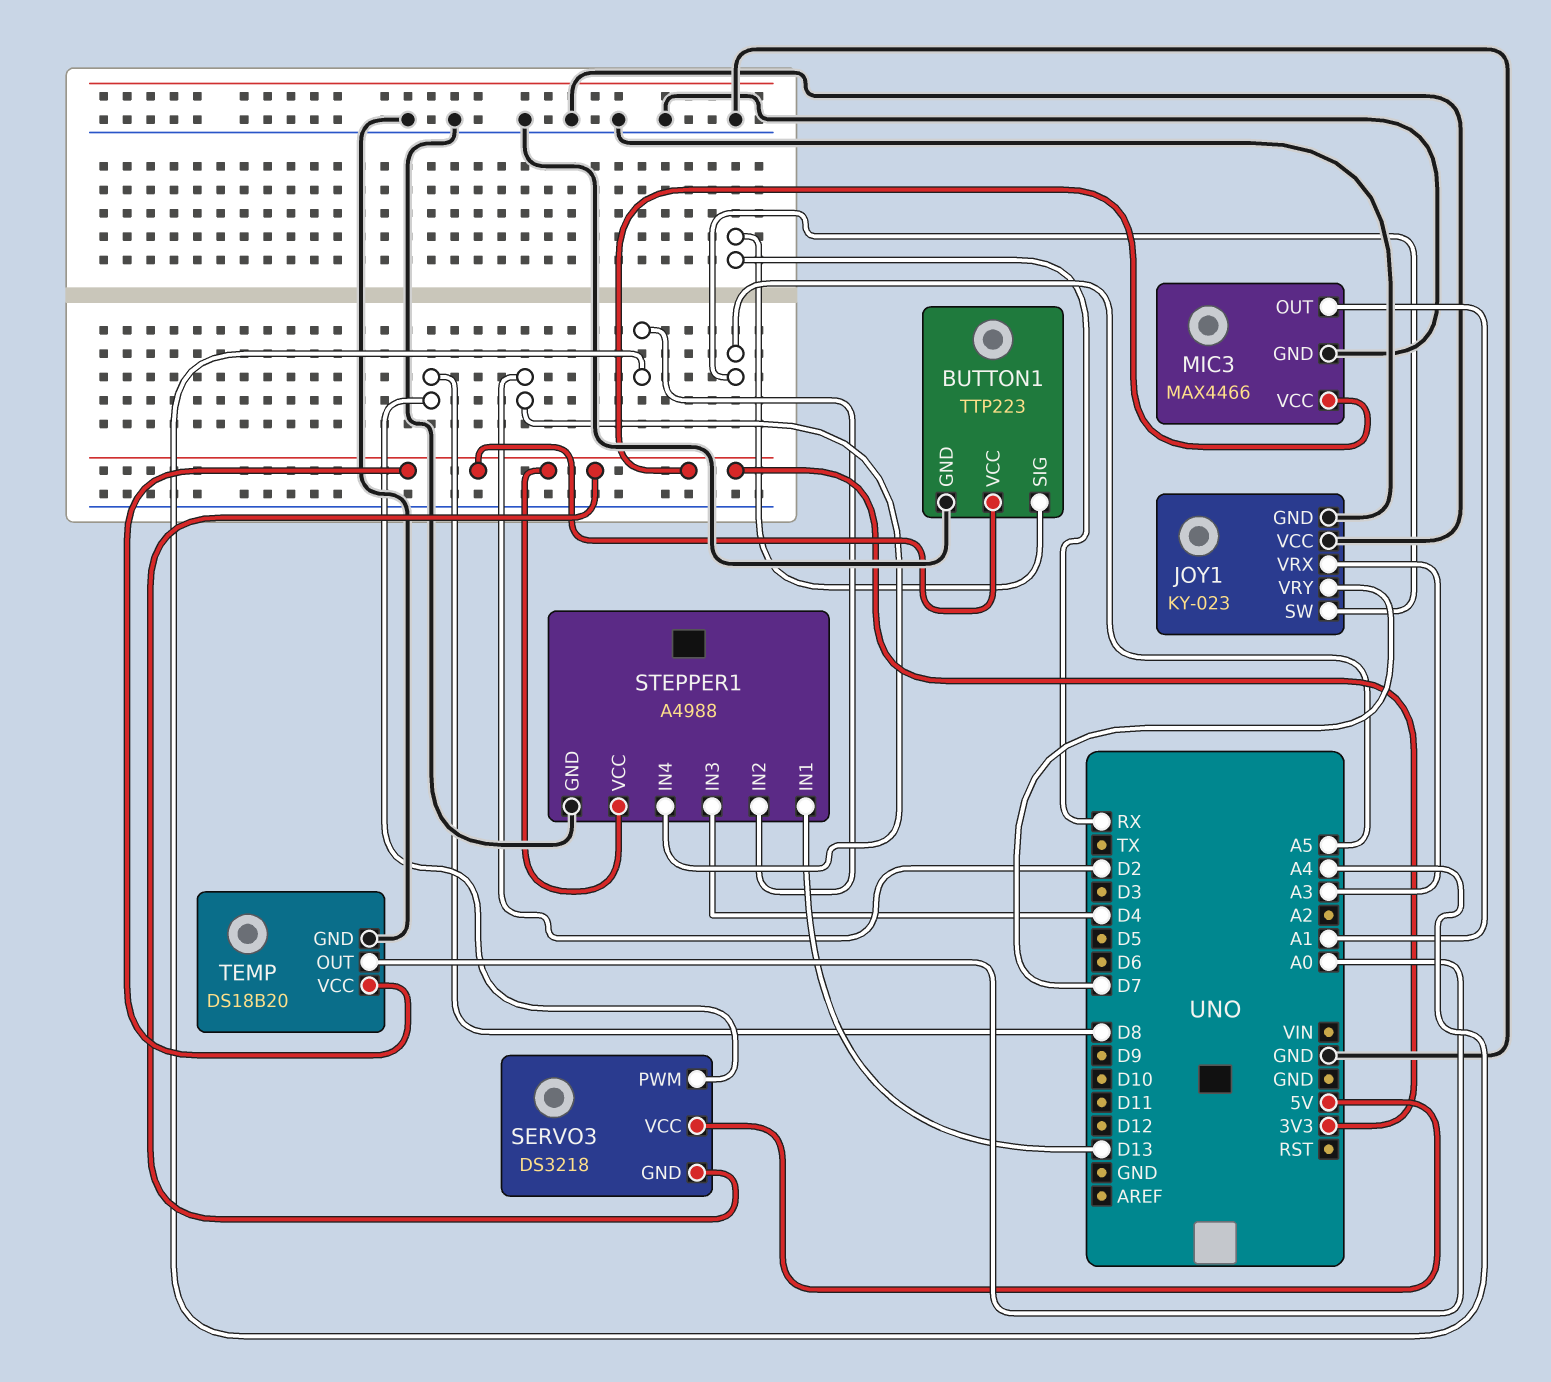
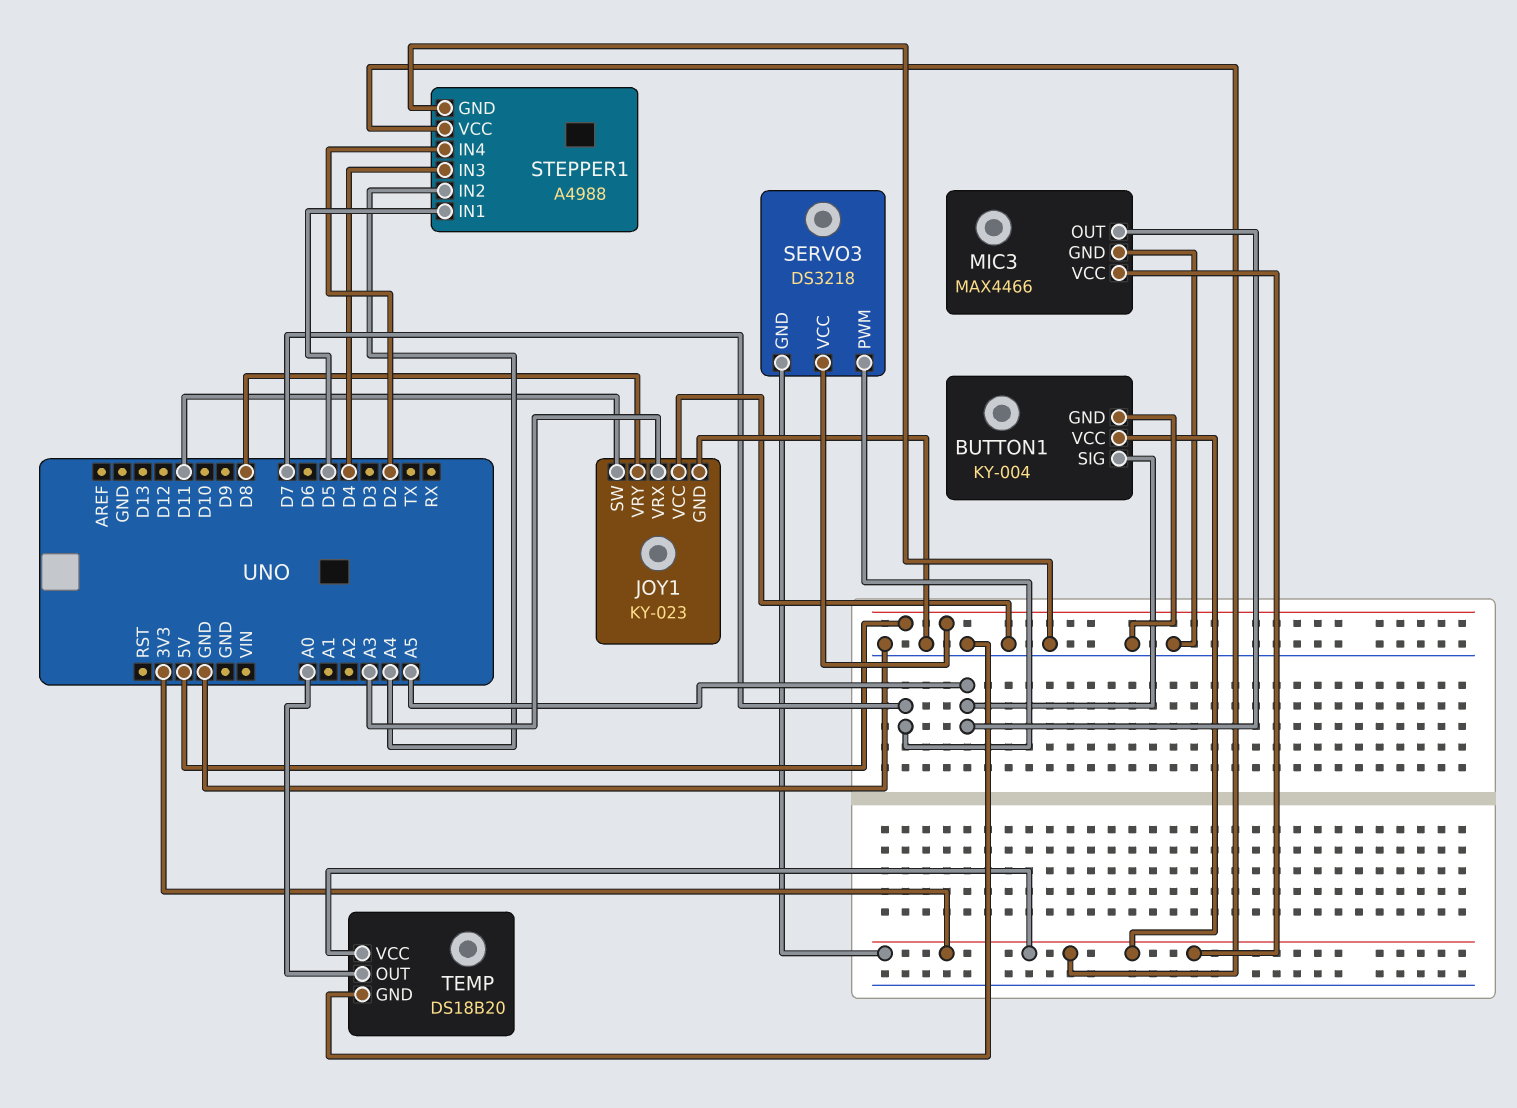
BUTTON1: TTP223 -> KY-004
BUTTON1 pin SIG: RX -> A5
JOY1 pin SW: A5 -> D11
JOY1 pin VRY: D7 -> D8
MIC3 pin OUT: A1 -> A5
SERVO3 pin PWM: D8 -> D7
STEPPER1 pin IN1: D13 -> D5

